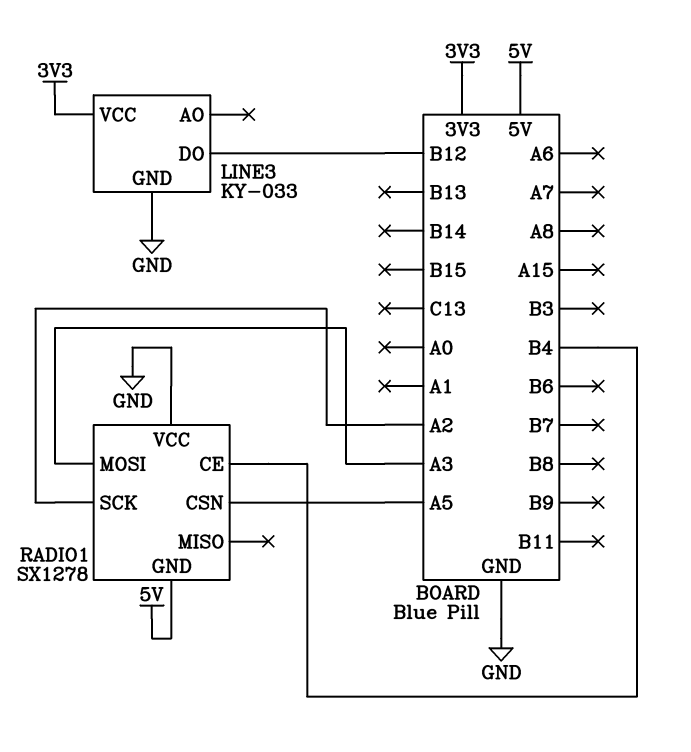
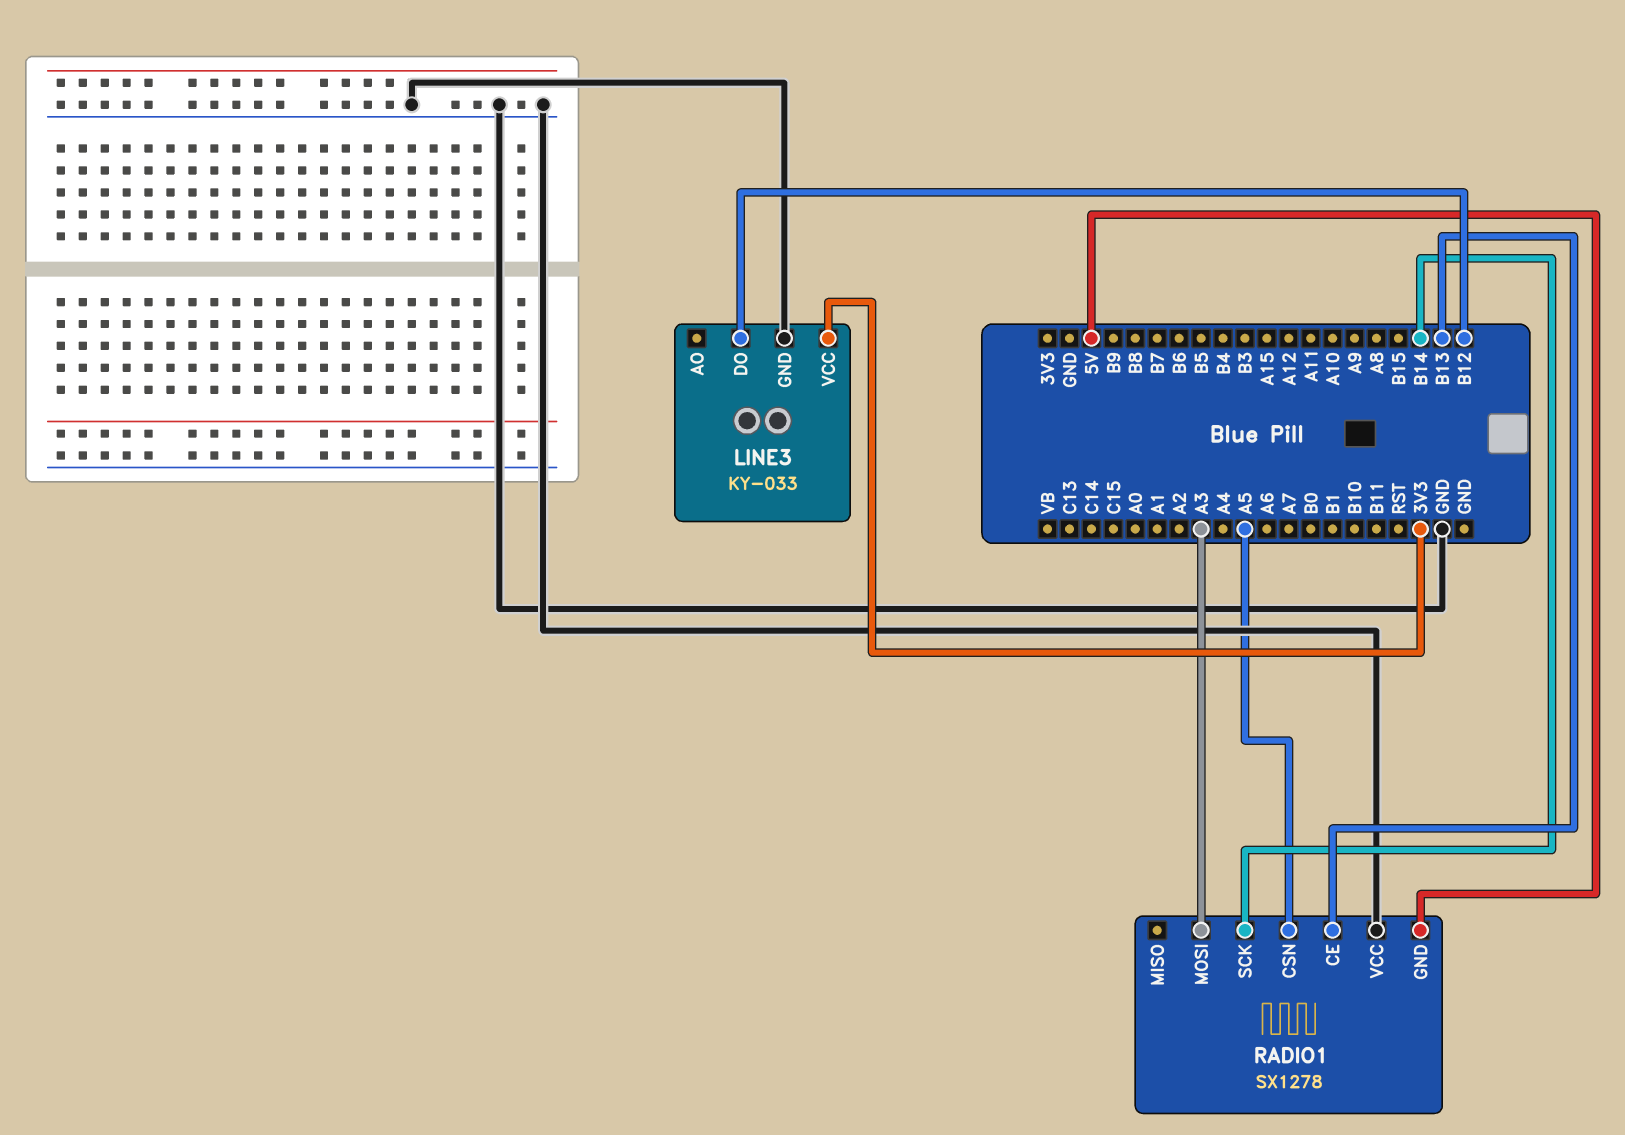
RADIO1 pin CE: B4 -> B13
RADIO1 pin SCK: A2 -> B14

